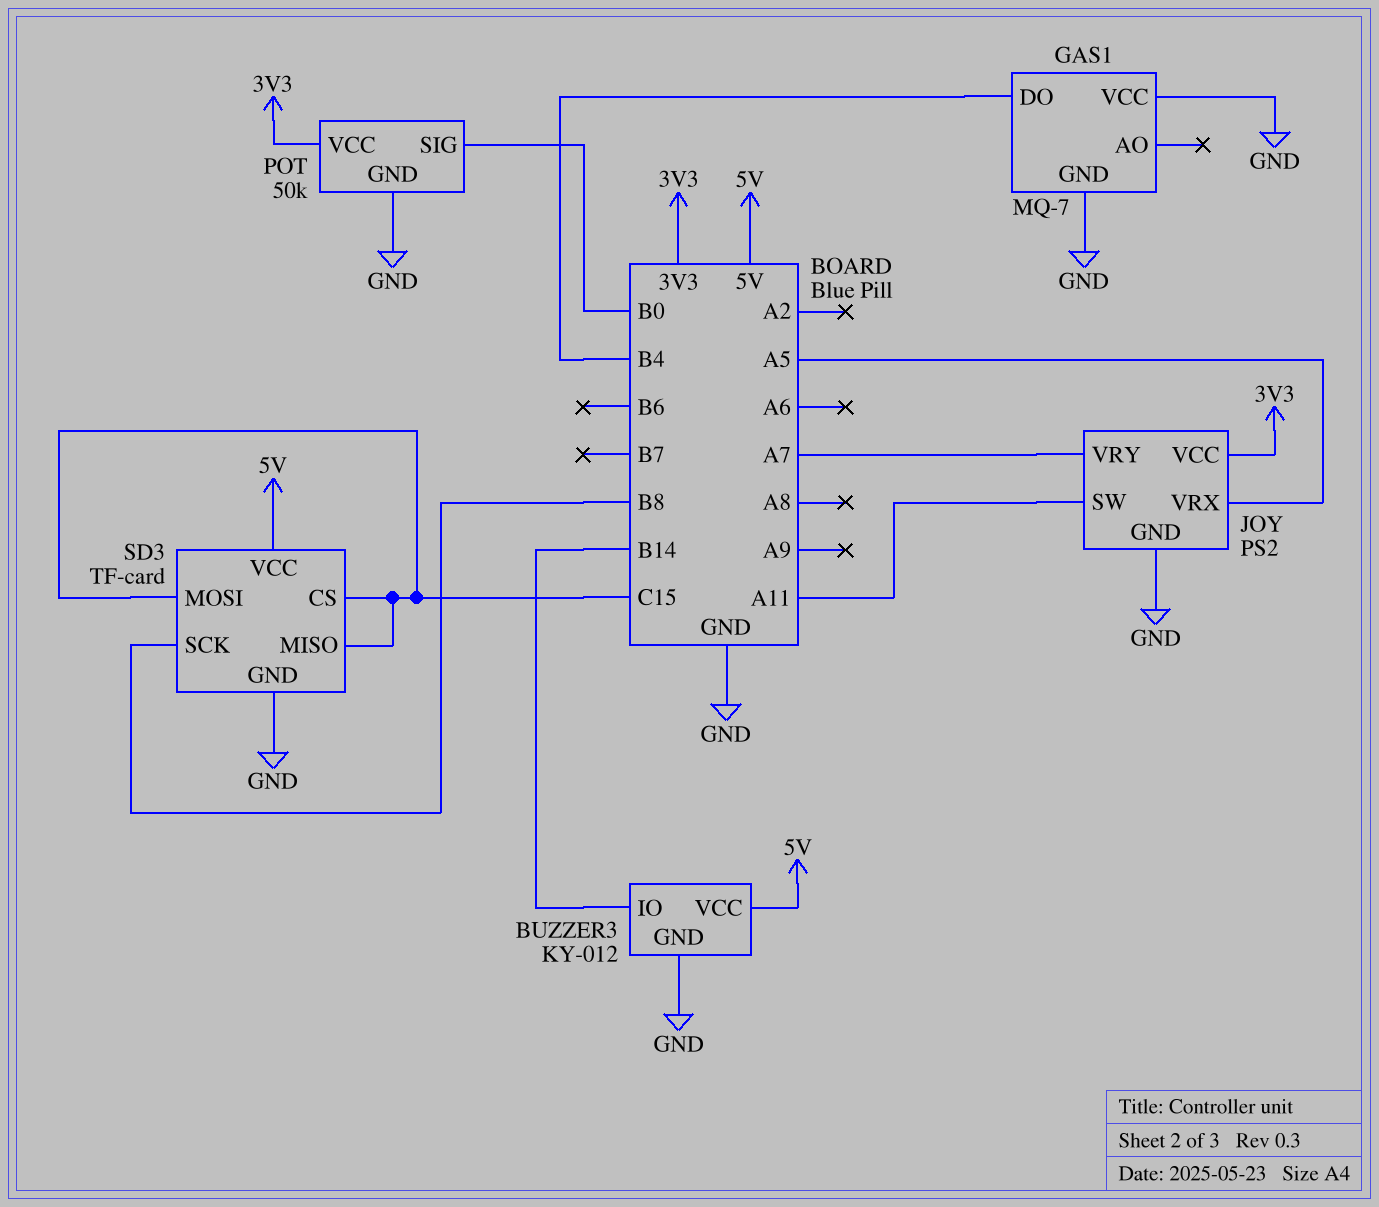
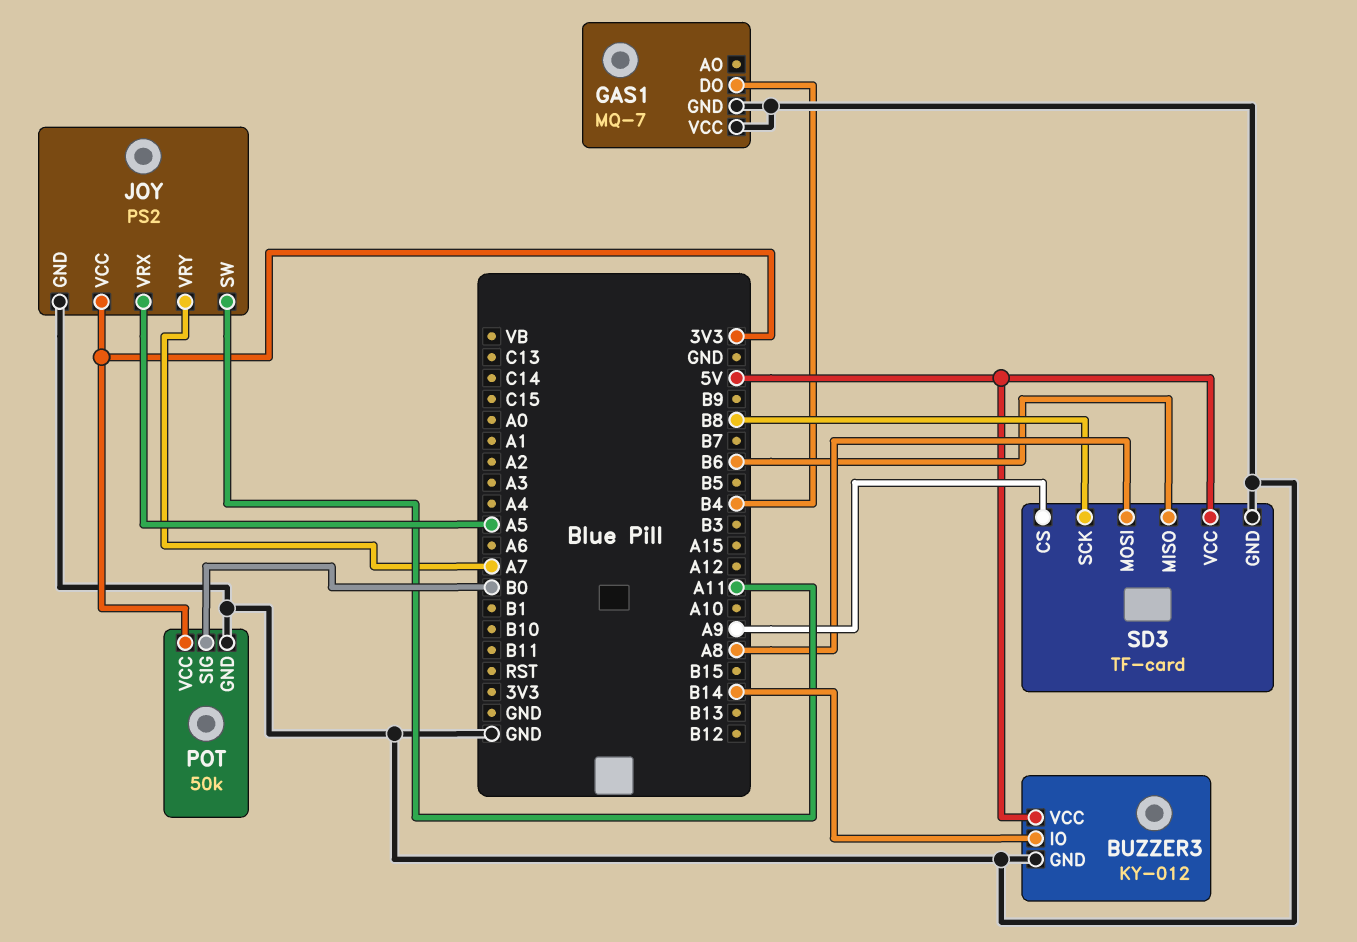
SD3 pin CS: C15 -> A9
SD3 pin MISO: C15 -> B6
SD3 pin MOSI: C15 -> A8

